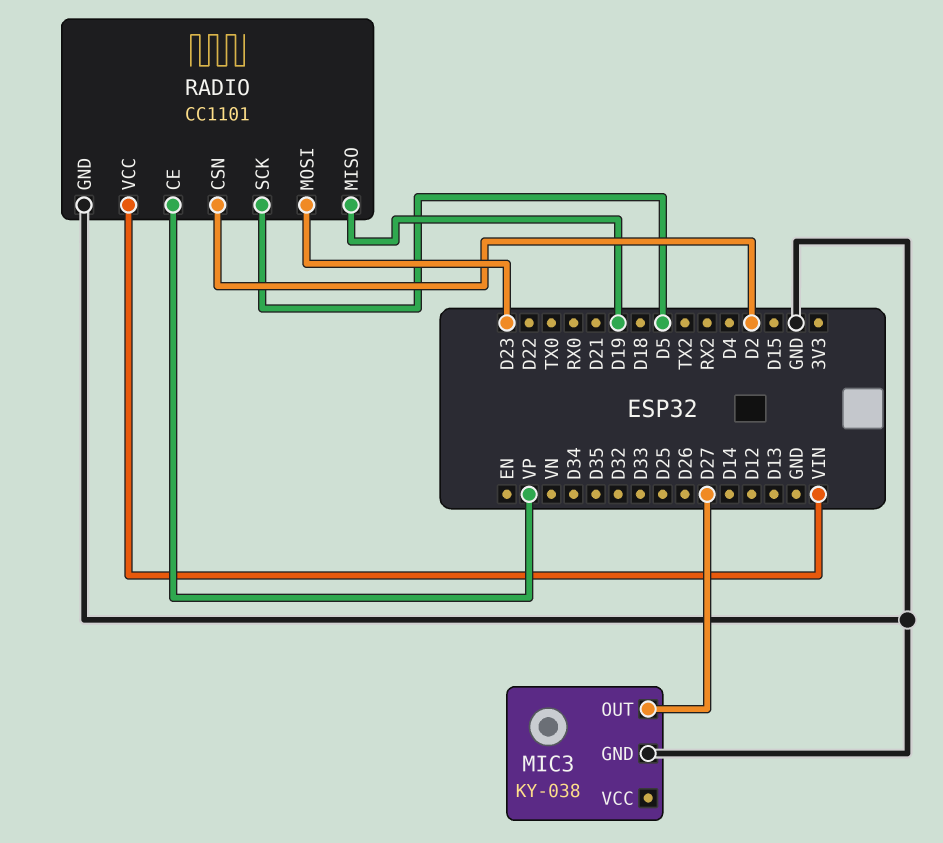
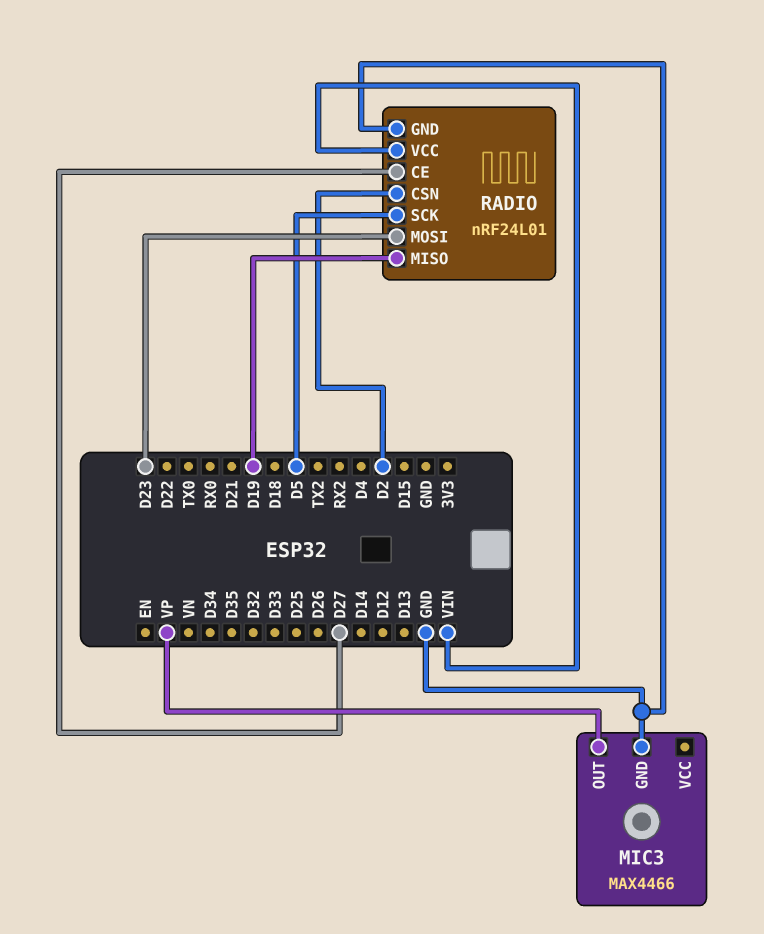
MIC3: KY-038 -> MAX4466
MIC3 pin OUT: D27 -> VP
RADIO: CC1101 -> nRF24L01
RADIO pin CE: VP -> D27

